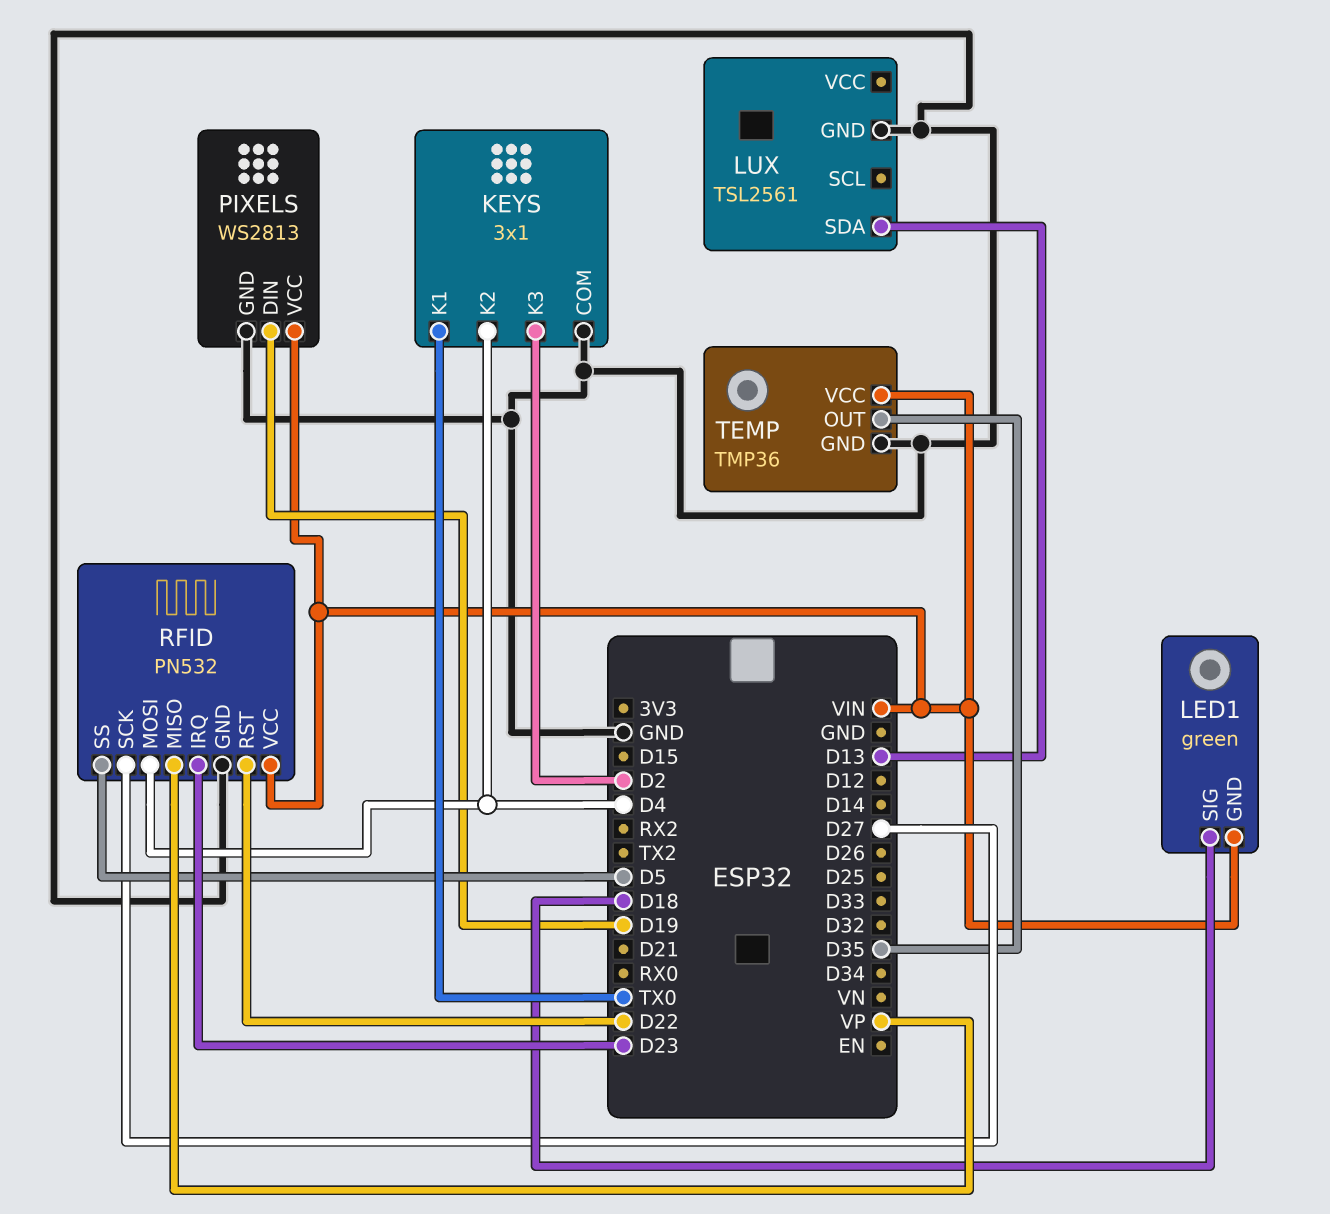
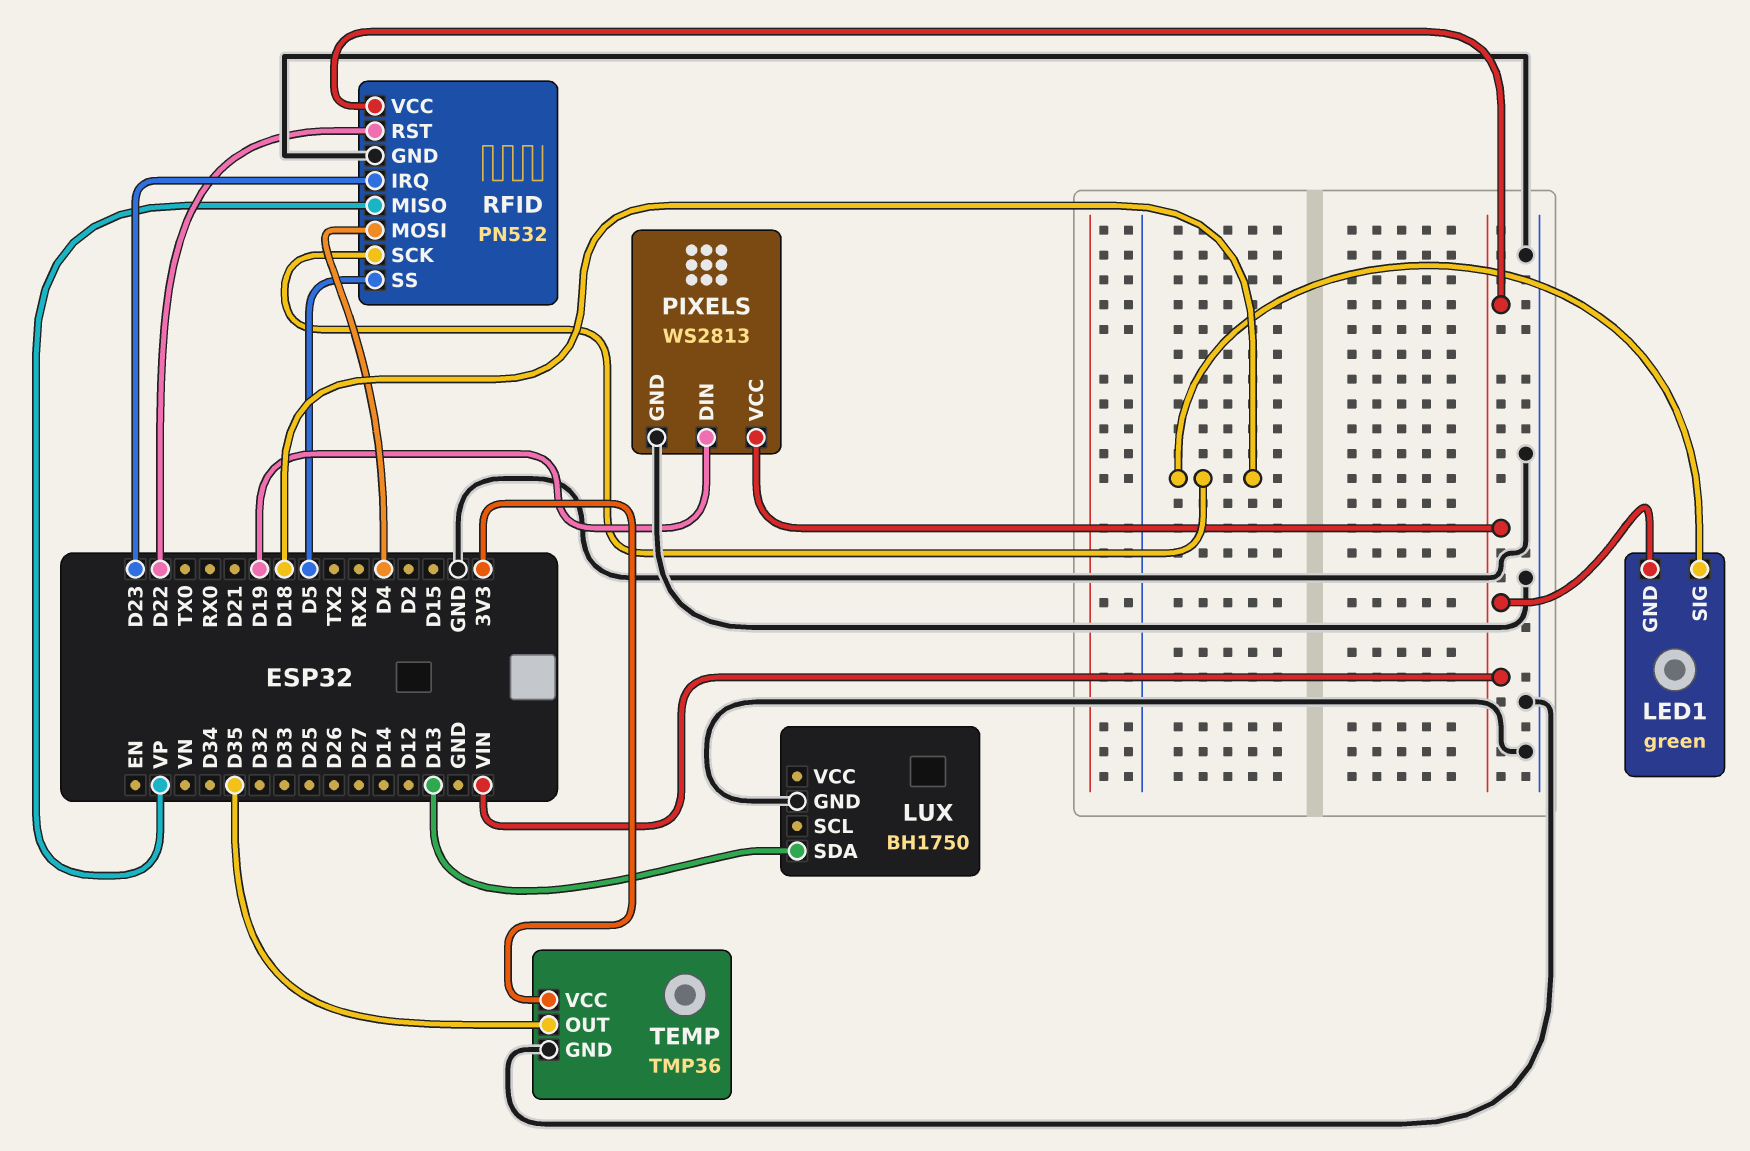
KEYS: 3x1 -> none
KEYS pin COM: GND -> none
KEYS pin K1: TX0 -> none
KEYS pin K2: D4 -> none
KEYS pin K3: D2 -> none
LUX: TSL2561 -> BH1750
RFID pin SCK: D27 -> D18
TEMP pin VCC: VIN -> 3V3

